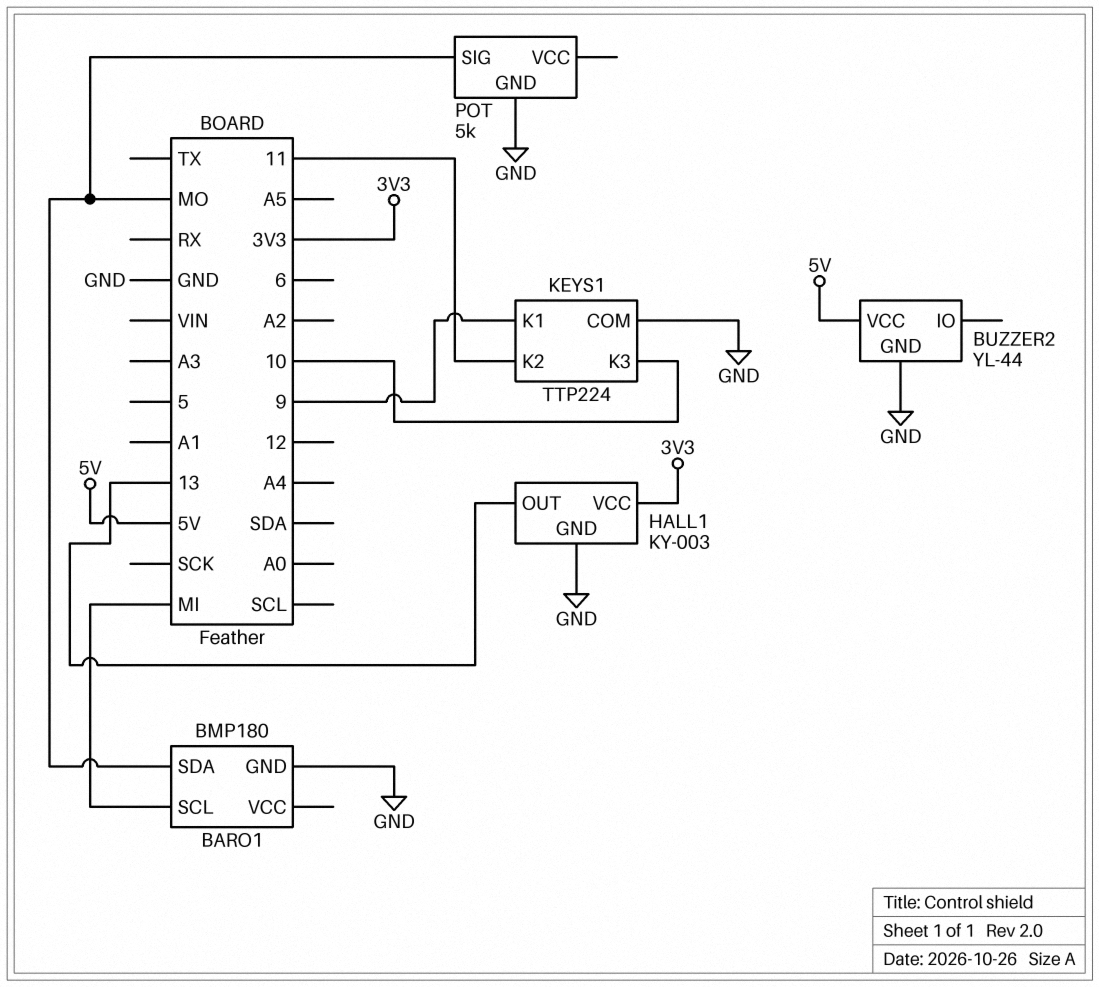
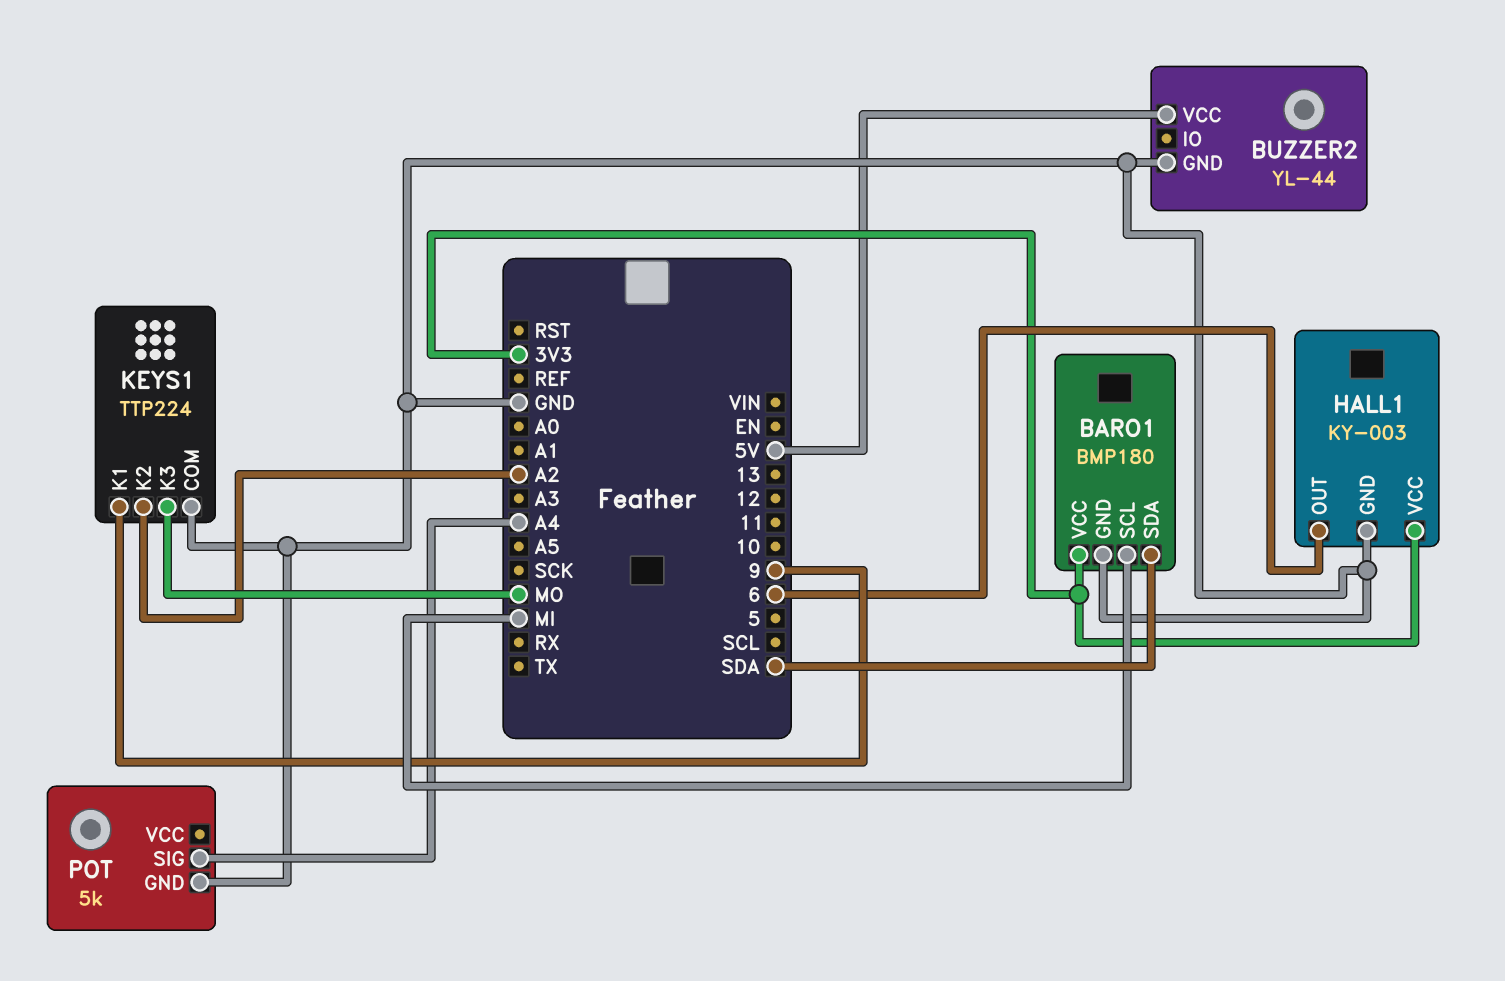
BARO1 pin SDA: MO -> SDA
BARO1 pin VCC: none -> 3V3
HALL1 pin OUT: 13 -> 6
KEYS1 pin K2: 11 -> A2
KEYS1 pin K3: 10 -> MO
POT pin SIG: MO -> A4

